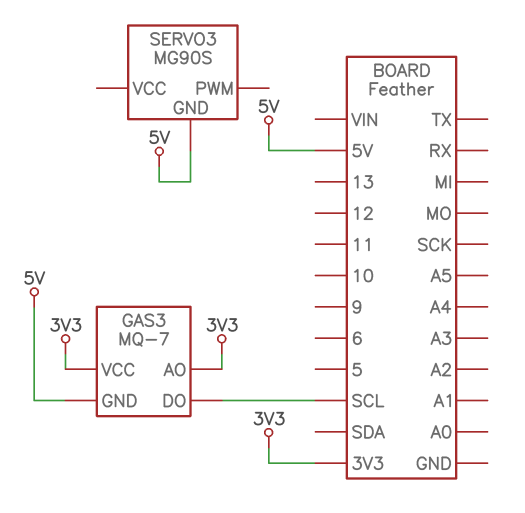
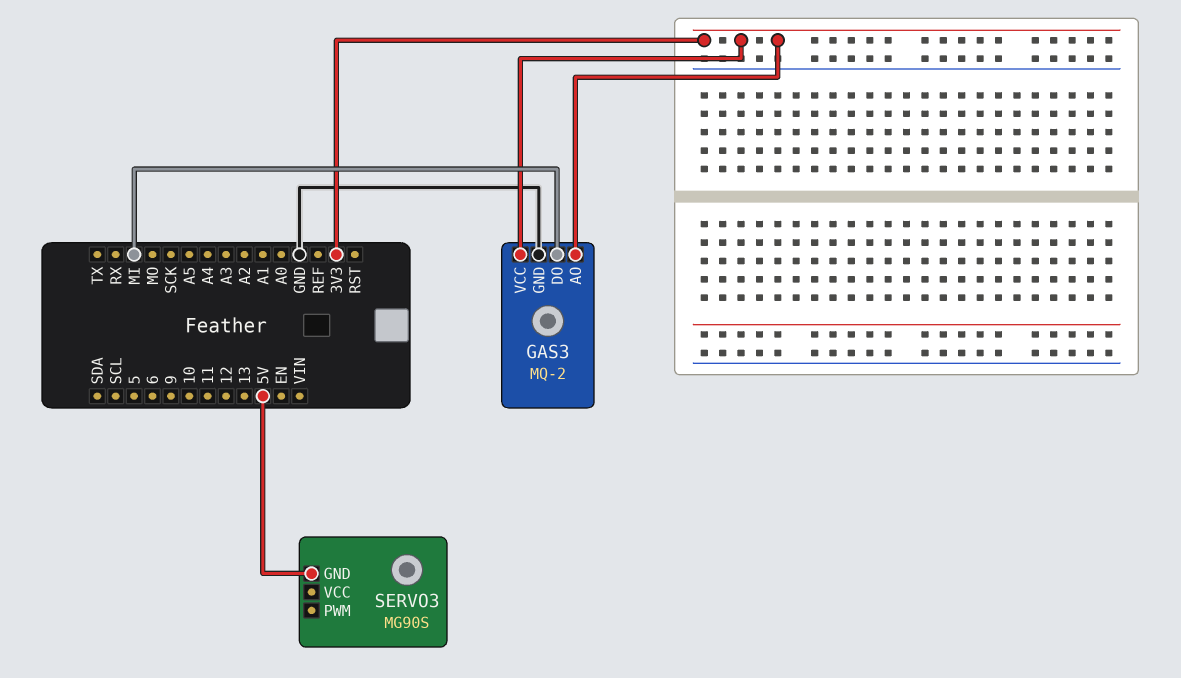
GAS3: MQ-7 -> MQ-2
GAS3 pin DO: SCL -> MI
GAS3 pin GND: 5V -> GND

